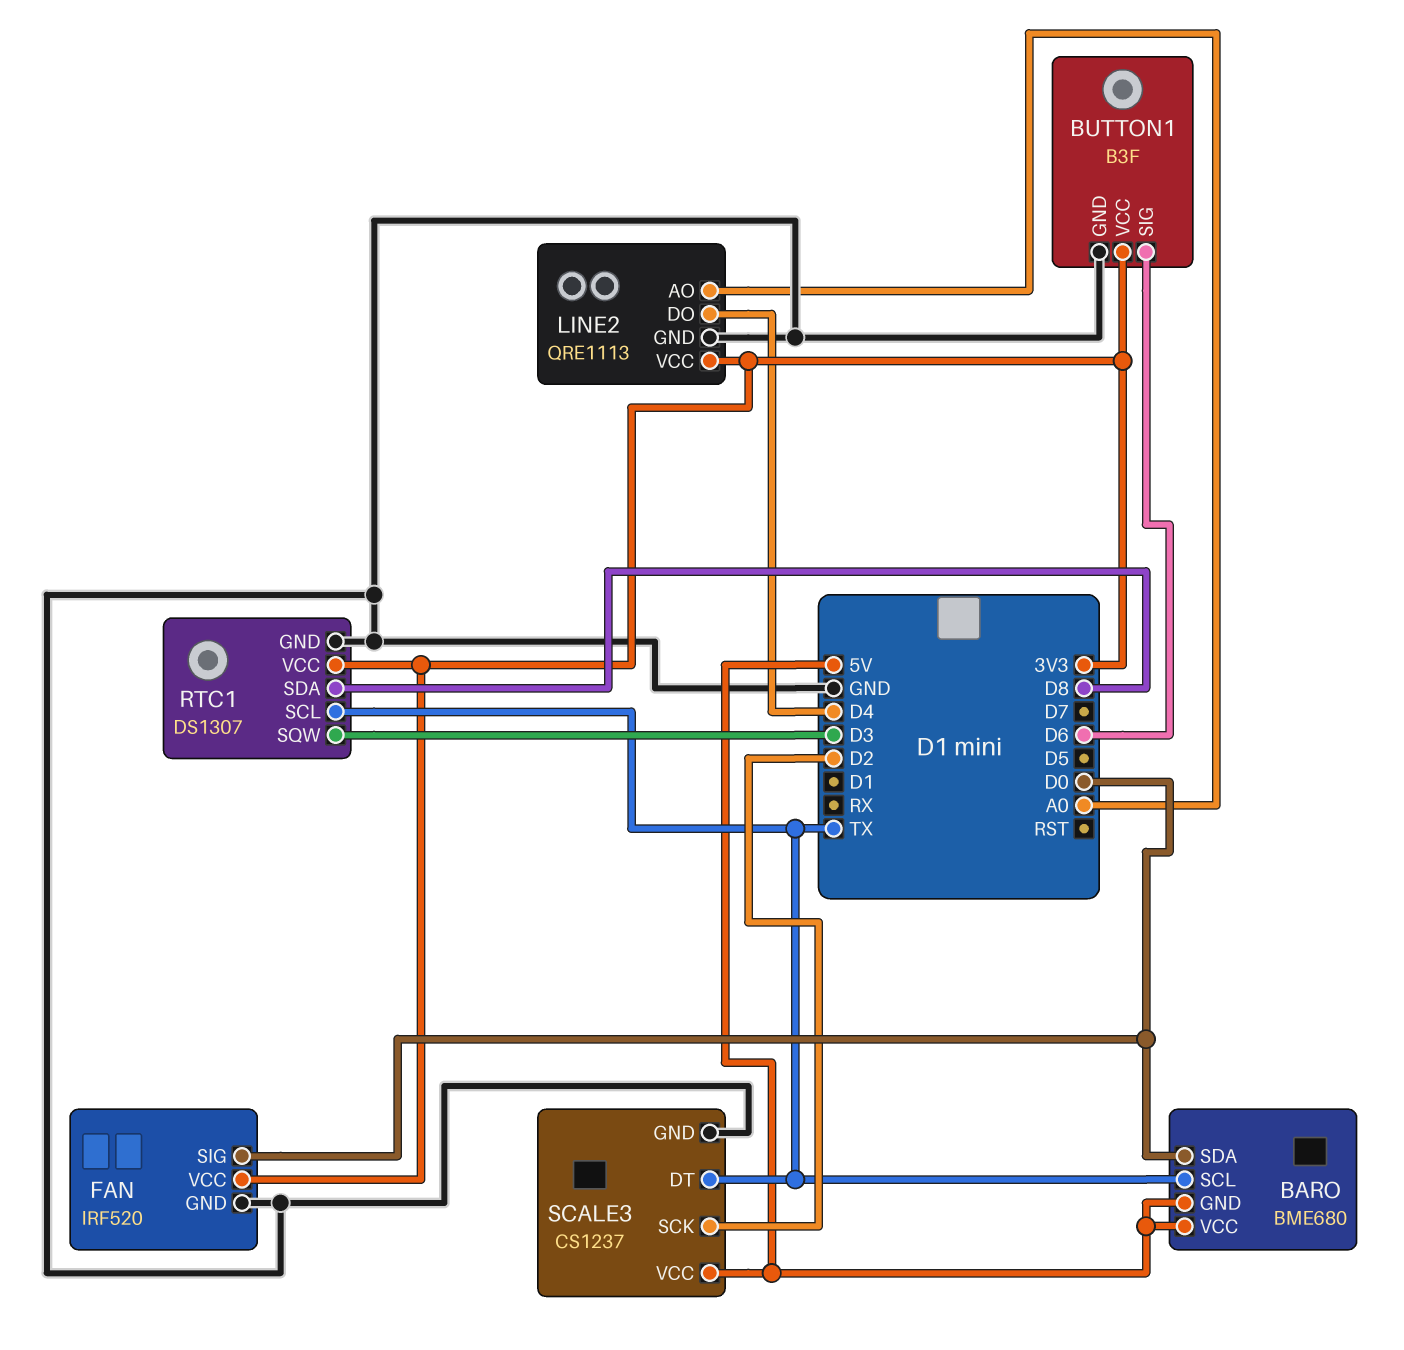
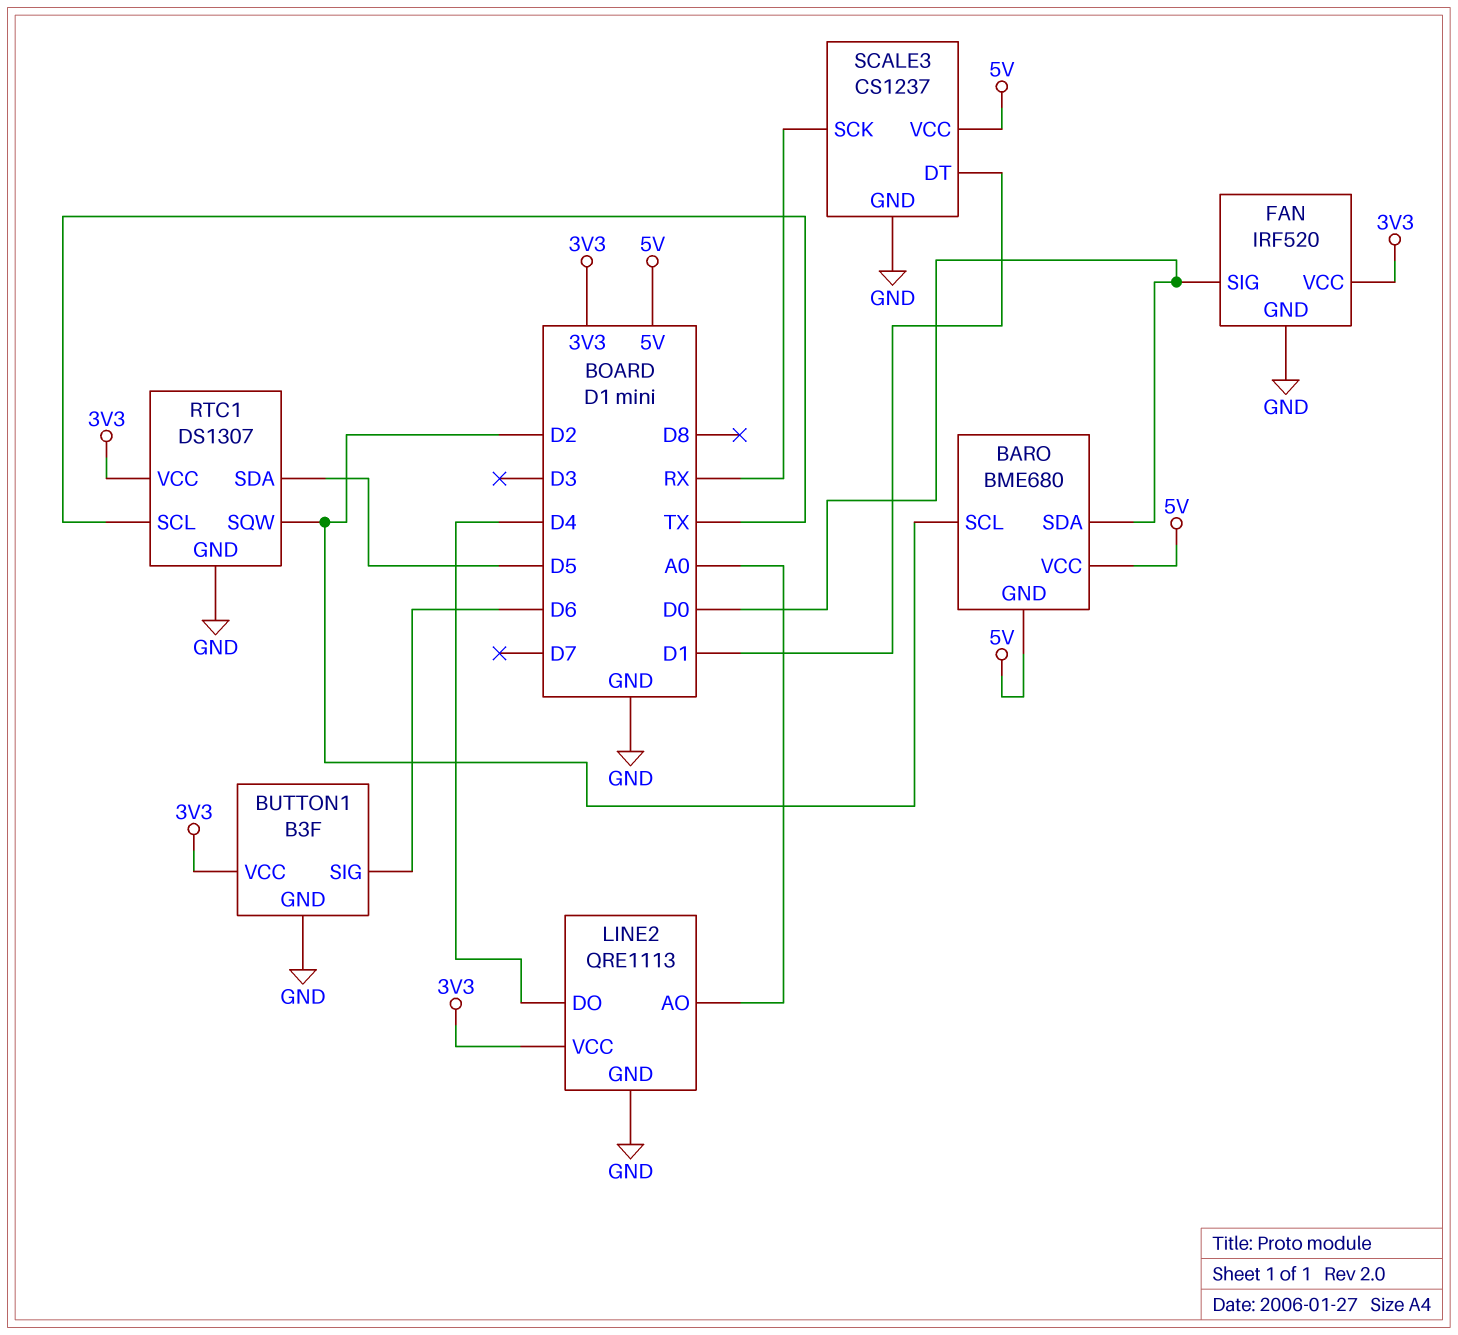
BARO pin SCL: TX -> D2
RTC1 pin SDA: D8 -> D5
RTC1 pin SQW: D3 -> D2
SCALE3 pin DT: TX -> D1
SCALE3 pin SCK: D2 -> RX

